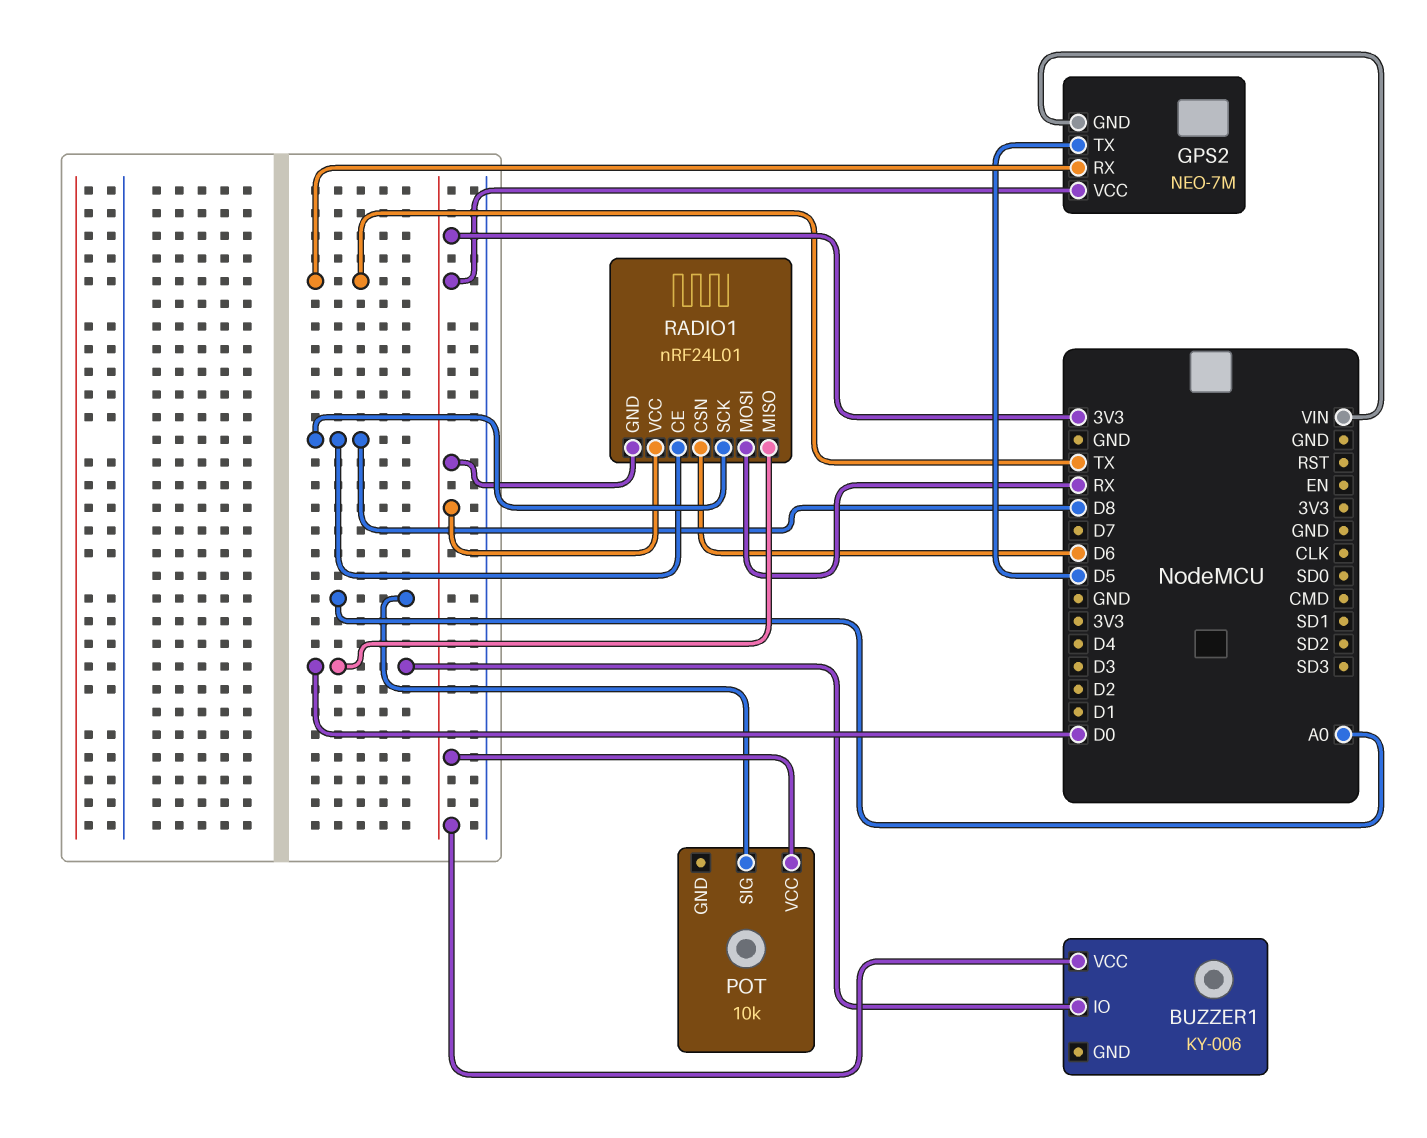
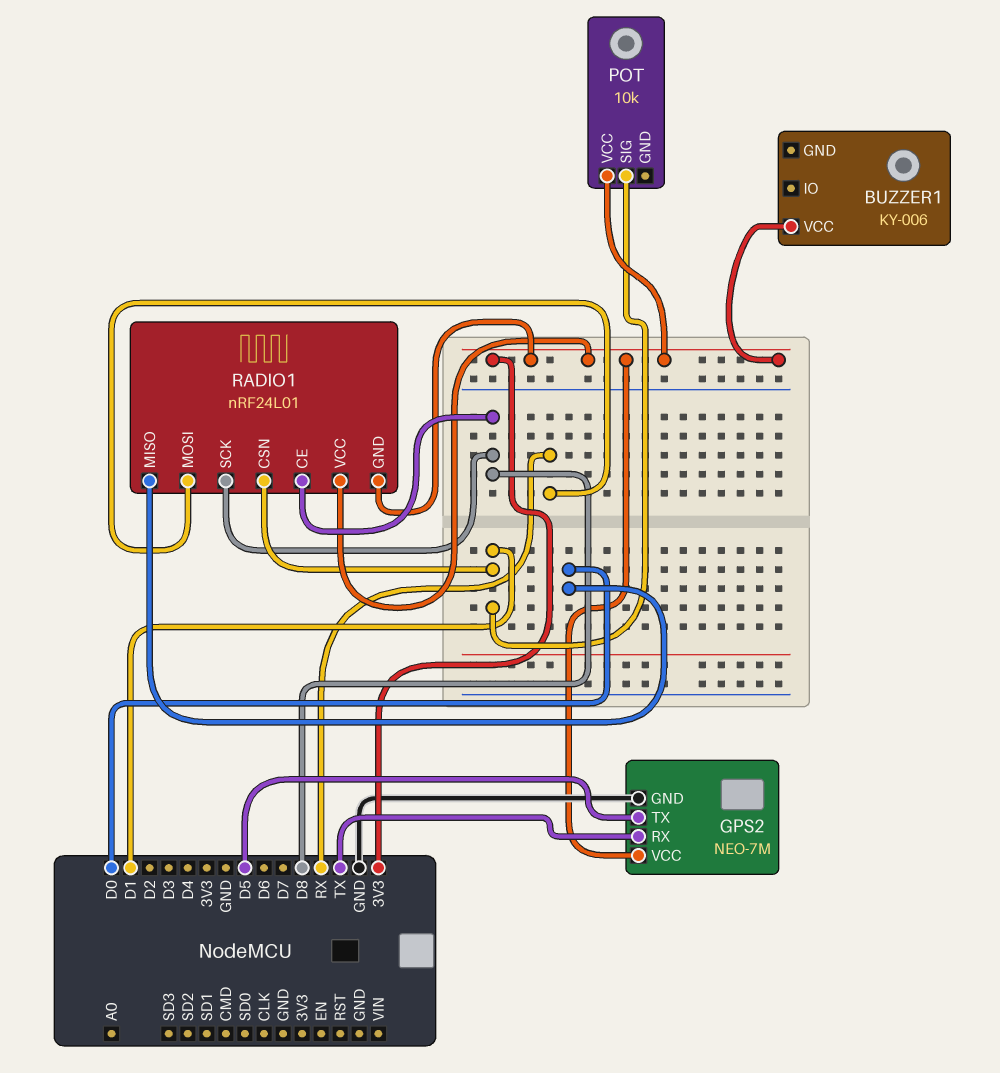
BUZZER1 pin IO: D0 -> none
GPS2 pin GND: VIN -> GND
POT pin SIG: A0 -> D1
RADIO1 pin CSN: D6 -> D1

